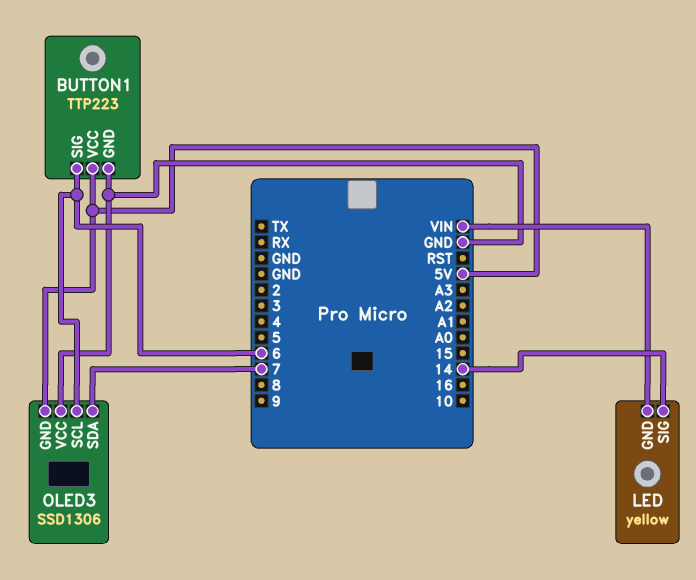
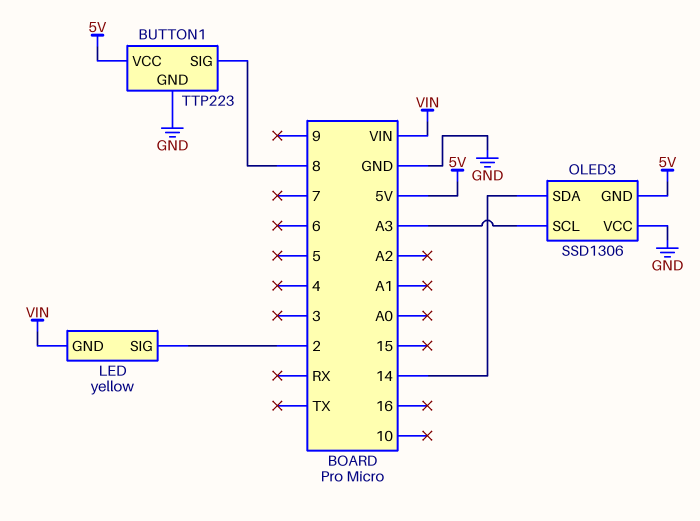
BUTTON1 pin SIG: 6 -> 8
LED pin SIG: 14 -> 2
OLED3 pin SCL: 6 -> A3
OLED3 pin SDA: 7 -> 14

